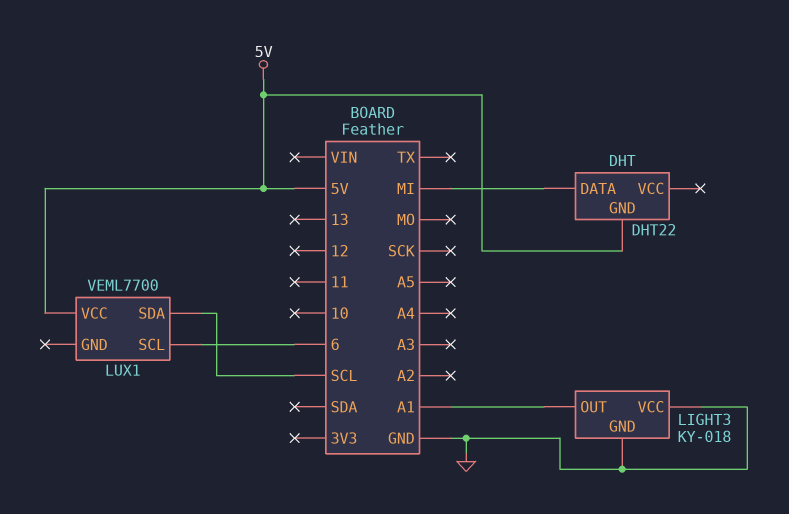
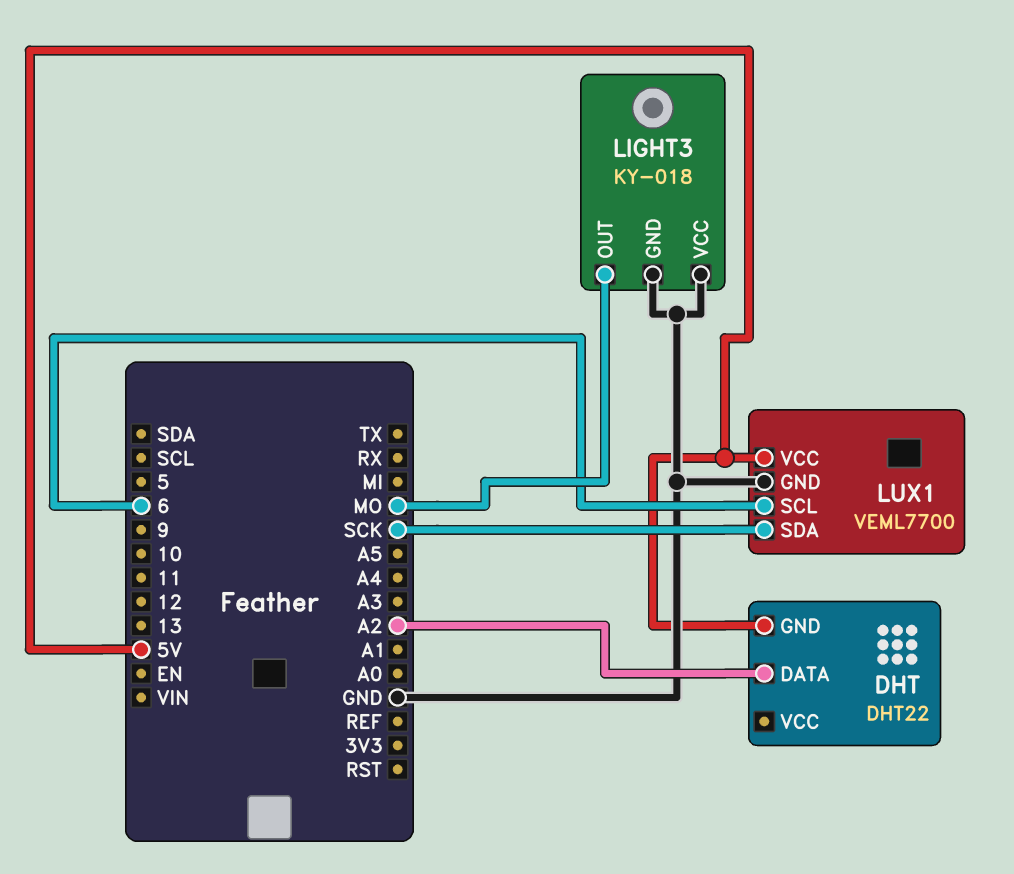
DHT pin DATA: MI -> A2
LIGHT3 pin OUT: A1 -> MO
LUX1 pin GND: none -> GND
LUX1 pin SDA: SCL -> SCK

